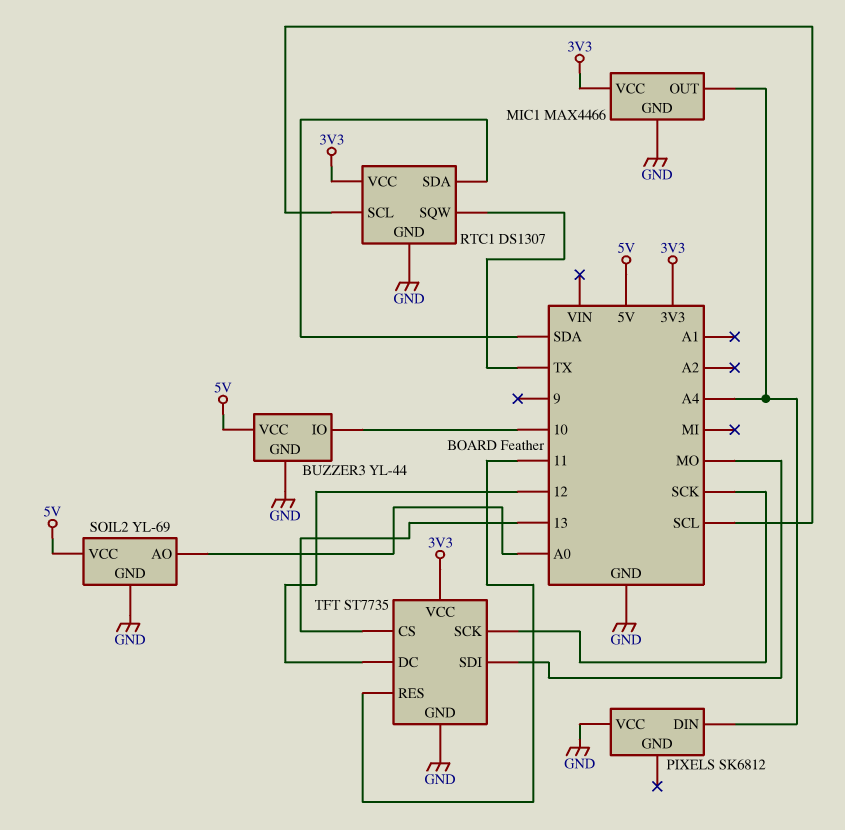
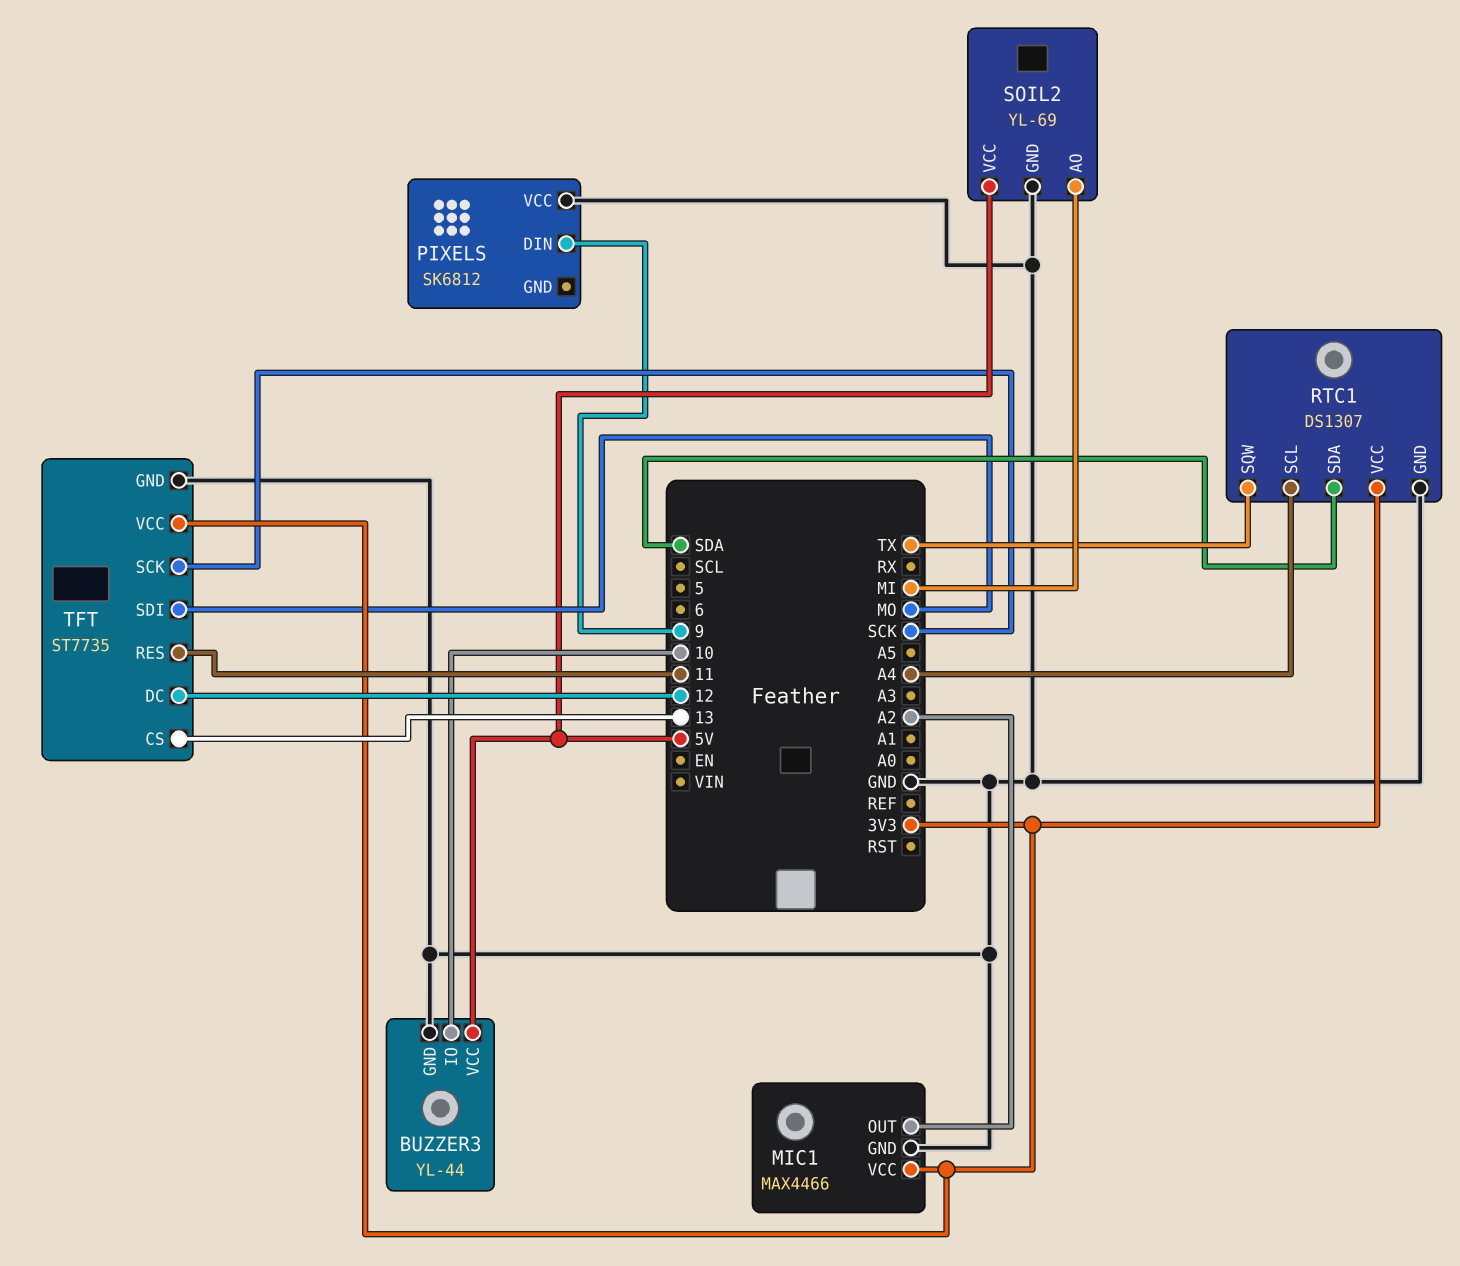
MIC1 pin OUT: A4 -> A2
PIXELS pin DIN: A4 -> 9
RTC1 pin SCL: SCL -> A4
SOIL2 pin AO: A0 -> MI

